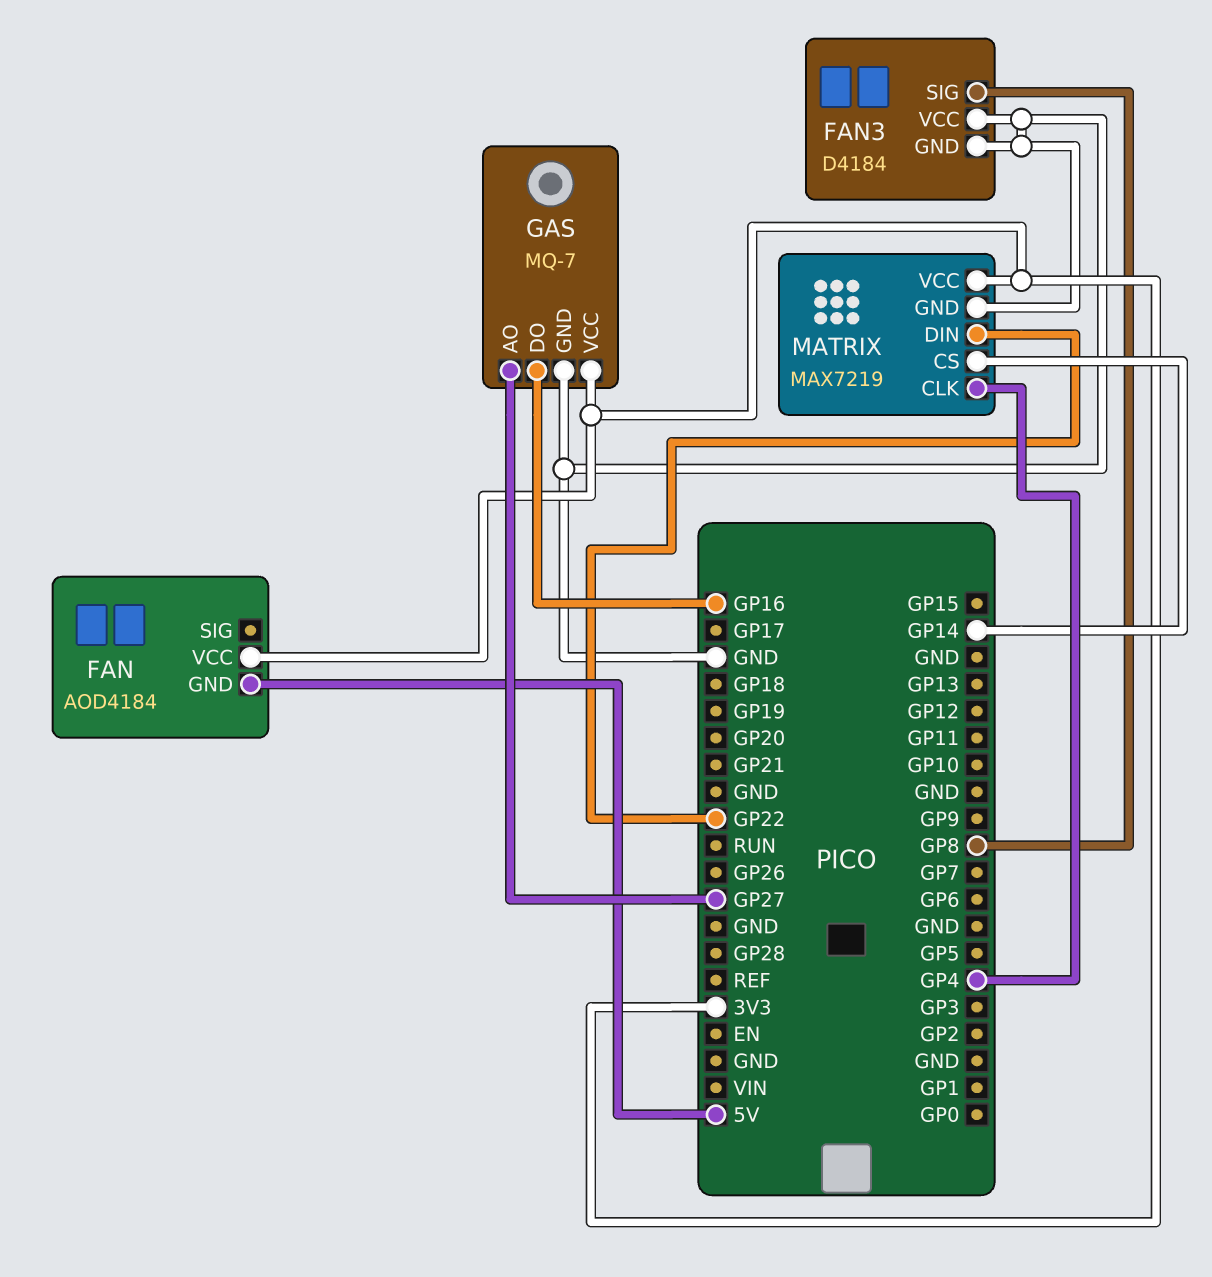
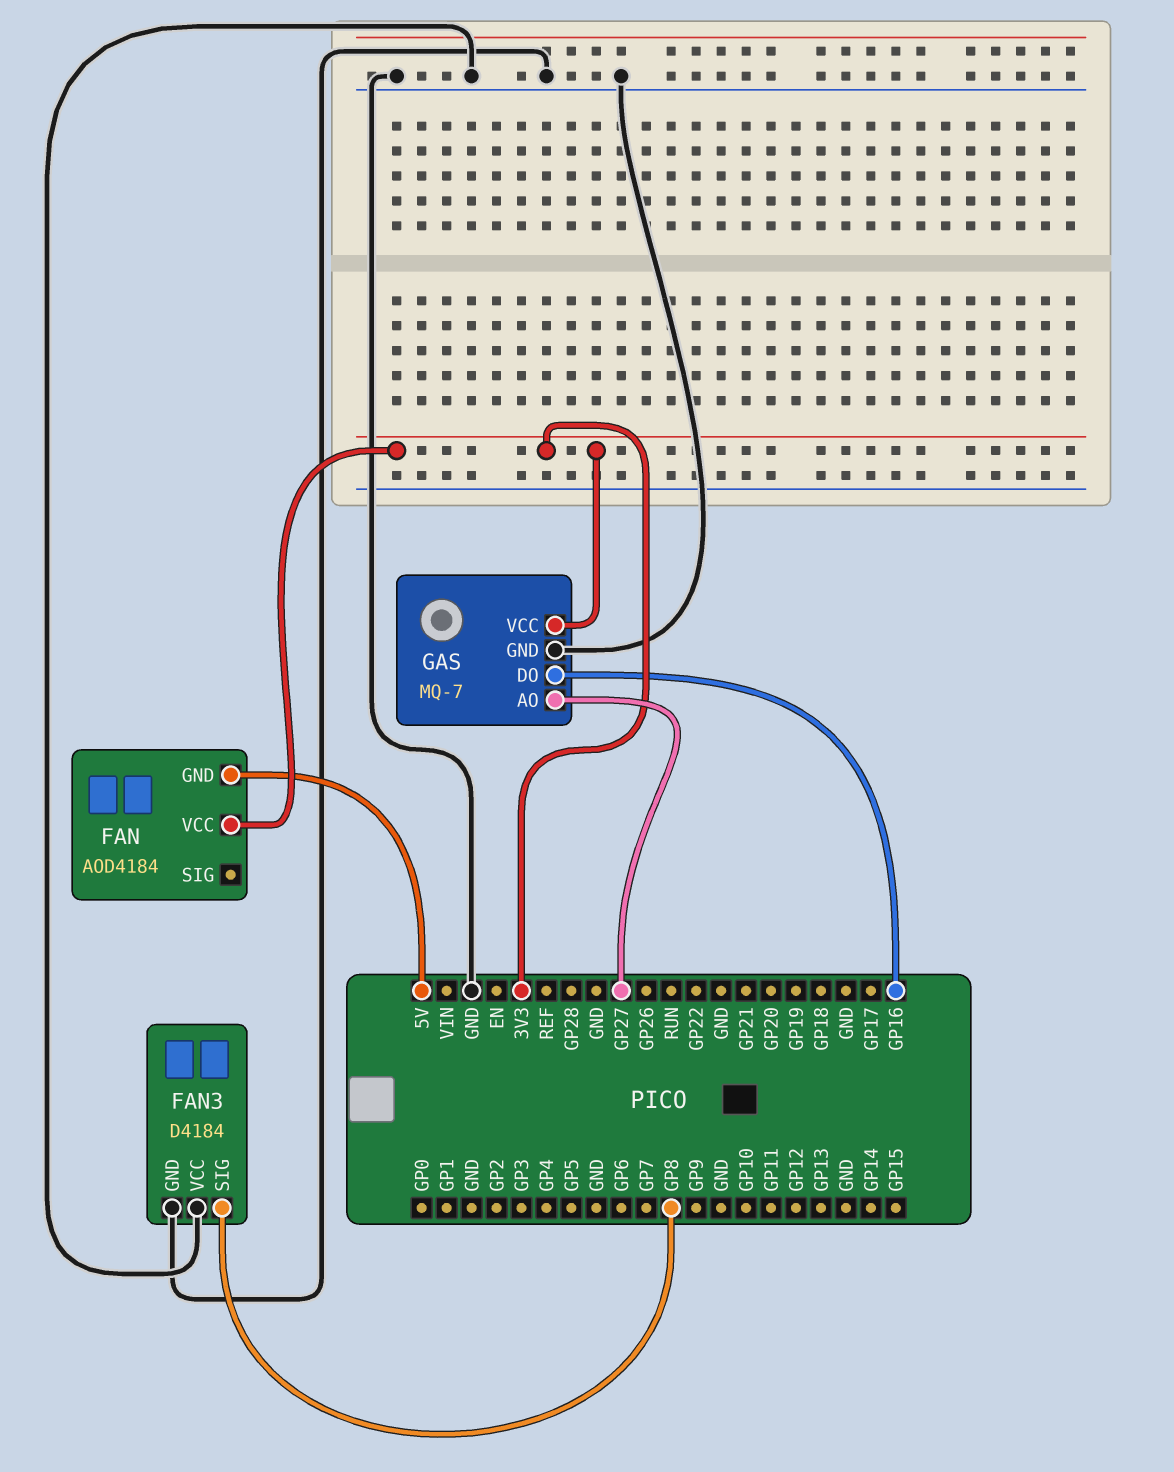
MATRIX: MAX7219 -> none
MATRIX pin CLK: GP4 -> none
MATRIX pin CS: GP14 -> none
MATRIX pin DIN: GP22 -> none
MATRIX pin GND: GND -> none
MATRIX pin VCC: 3V3 -> none

